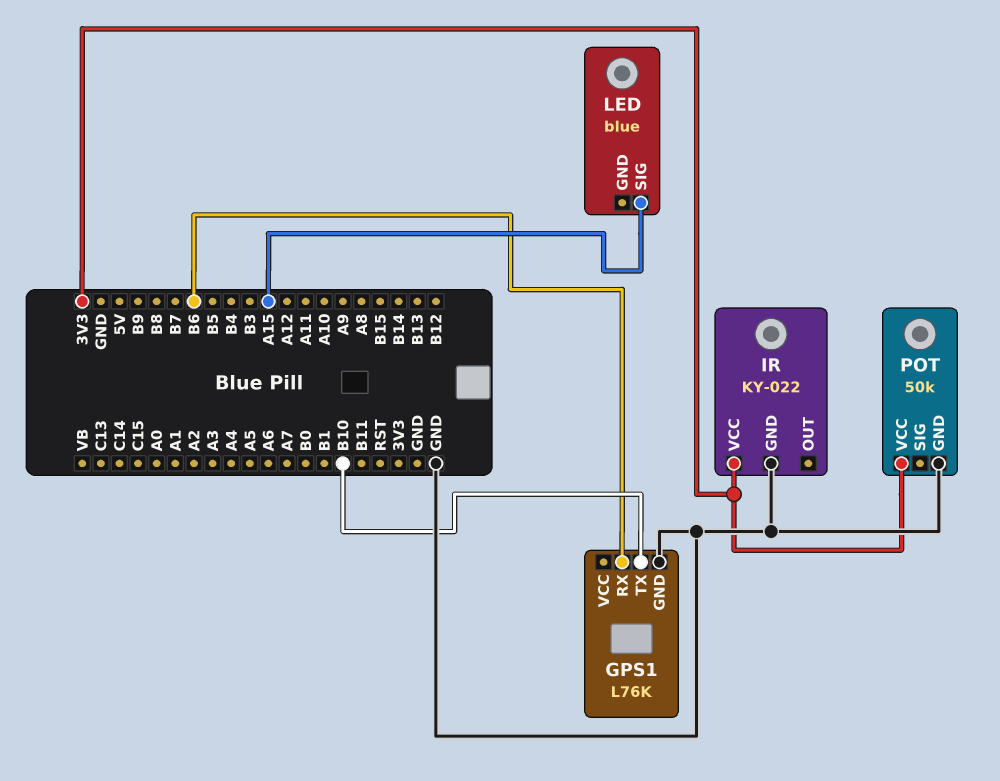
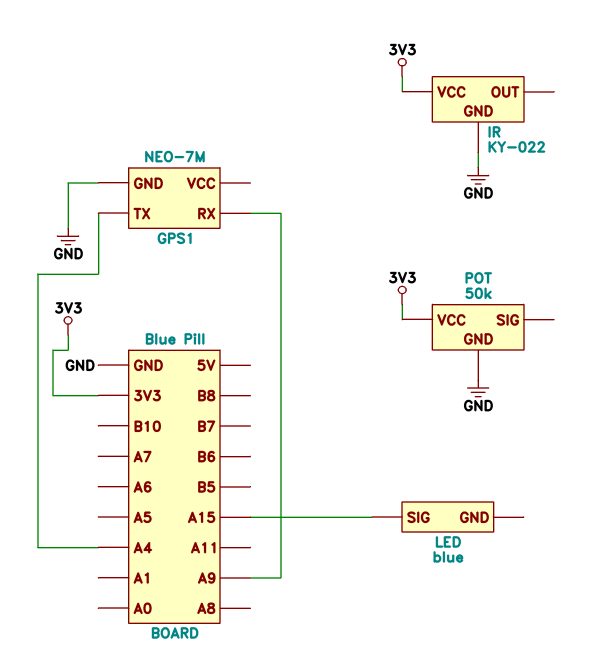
GPS1: L76K -> NEO-7M
GPS1 pin RX: B6 -> A9
GPS1 pin TX: B10 -> A4

